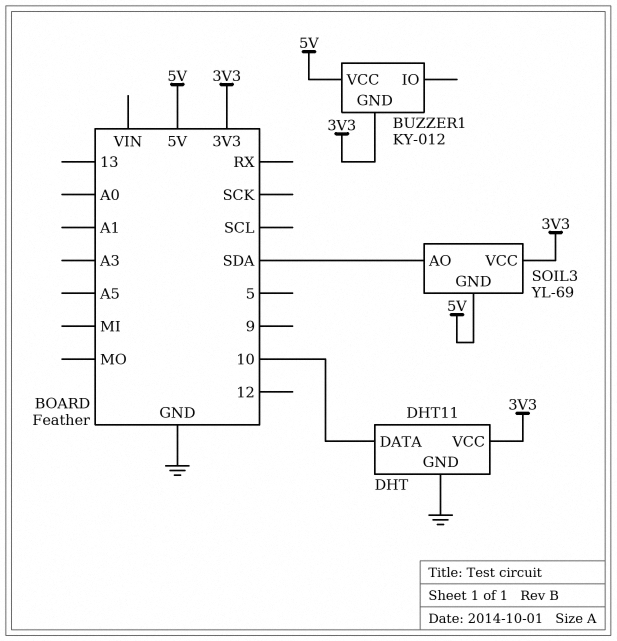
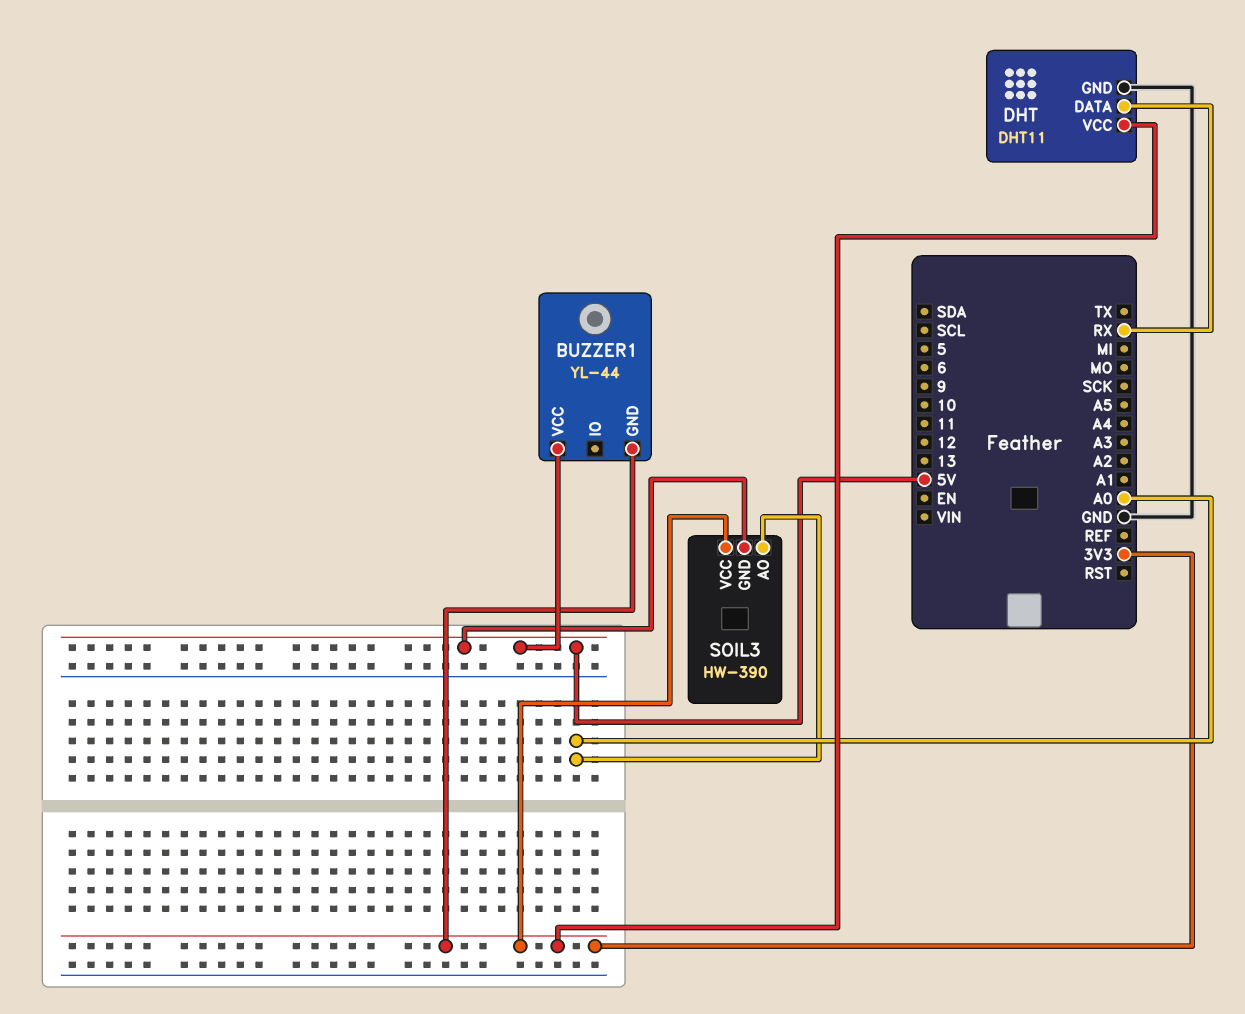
BUZZER1: KY-012 -> YL-44
DHT pin DATA: 10 -> RX
SOIL3: YL-69 -> HW-390
SOIL3 pin AO: SDA -> A0

